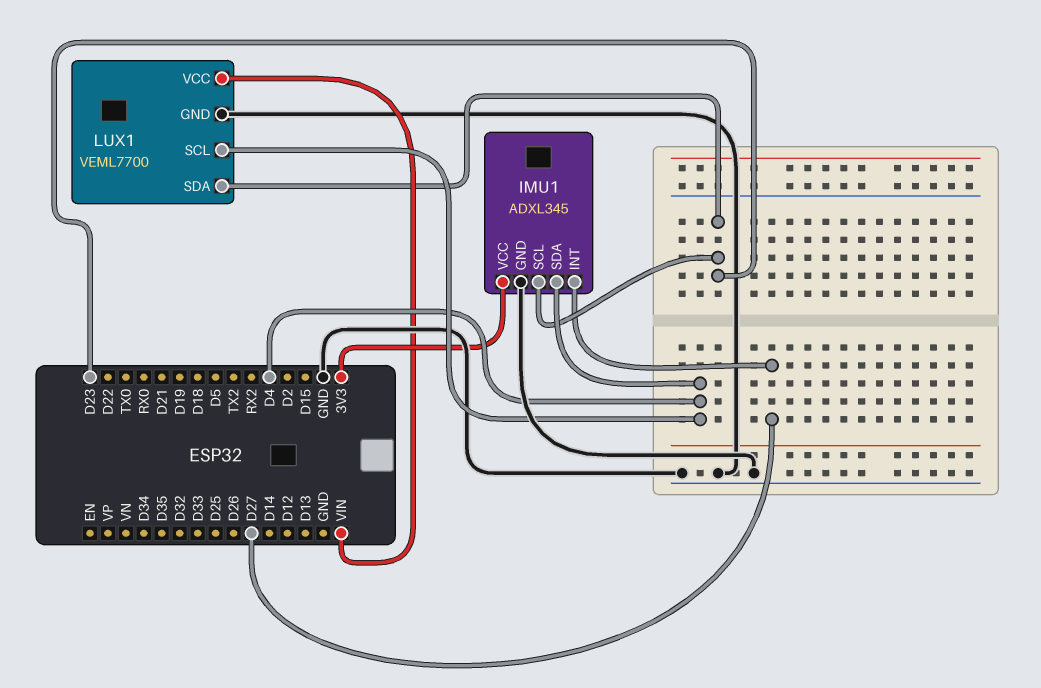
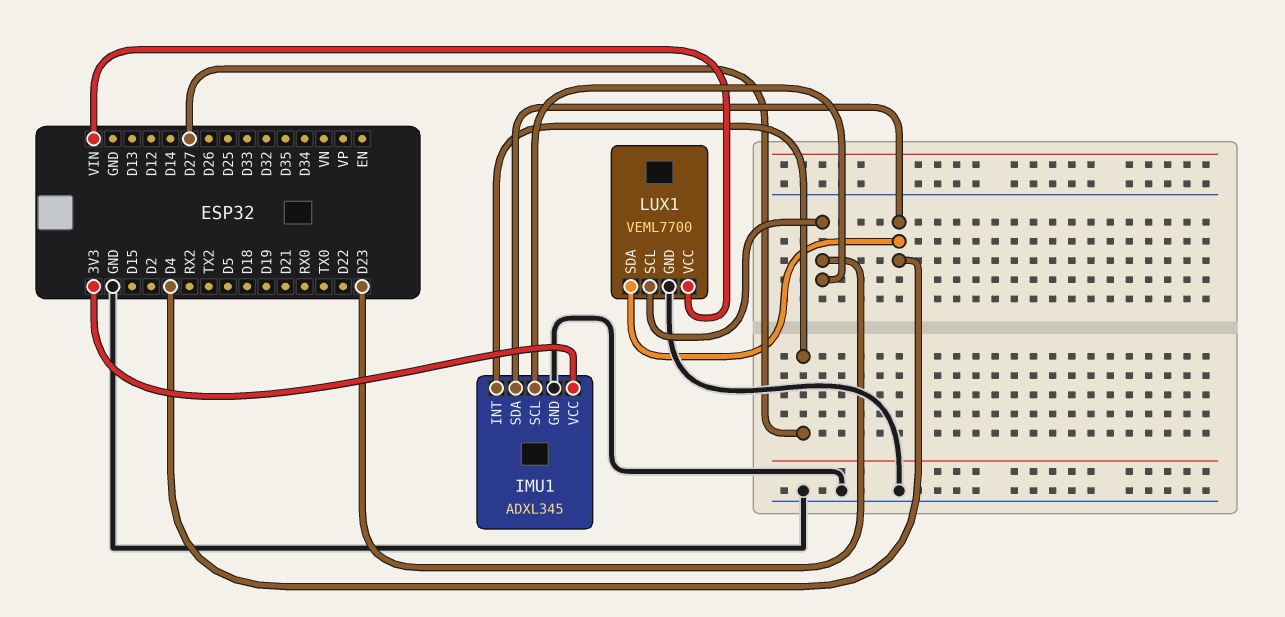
LUX1 pin SCL: D4 -> D23
LUX1 pin SDA: D23 -> D4

